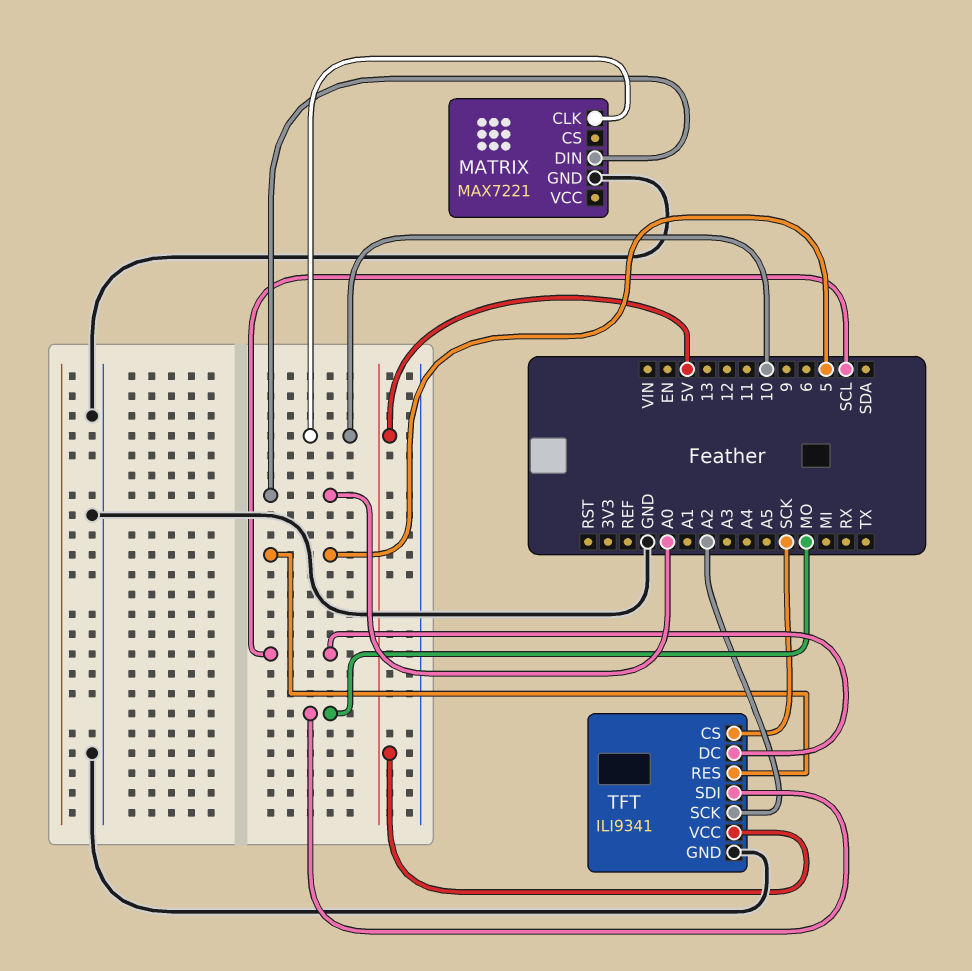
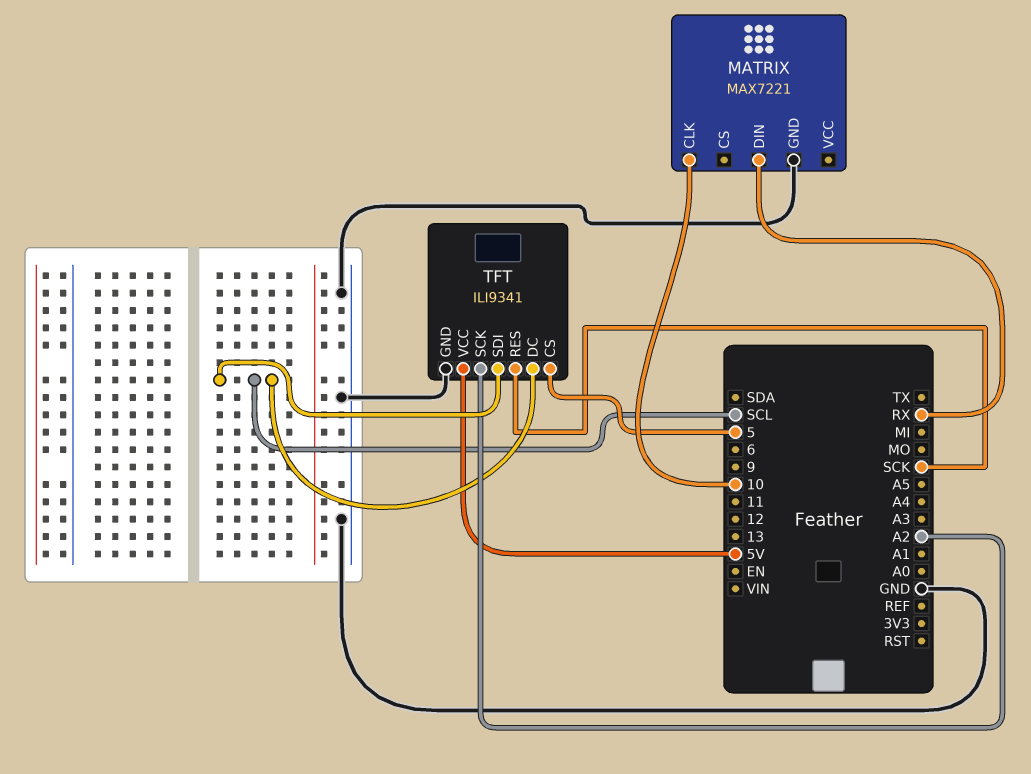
MATRIX pin DIN: A0 -> RX
TFT pin CS: SCK -> 5
TFT pin RES: 5 -> SCK
TFT pin SDI: MO -> SCL

